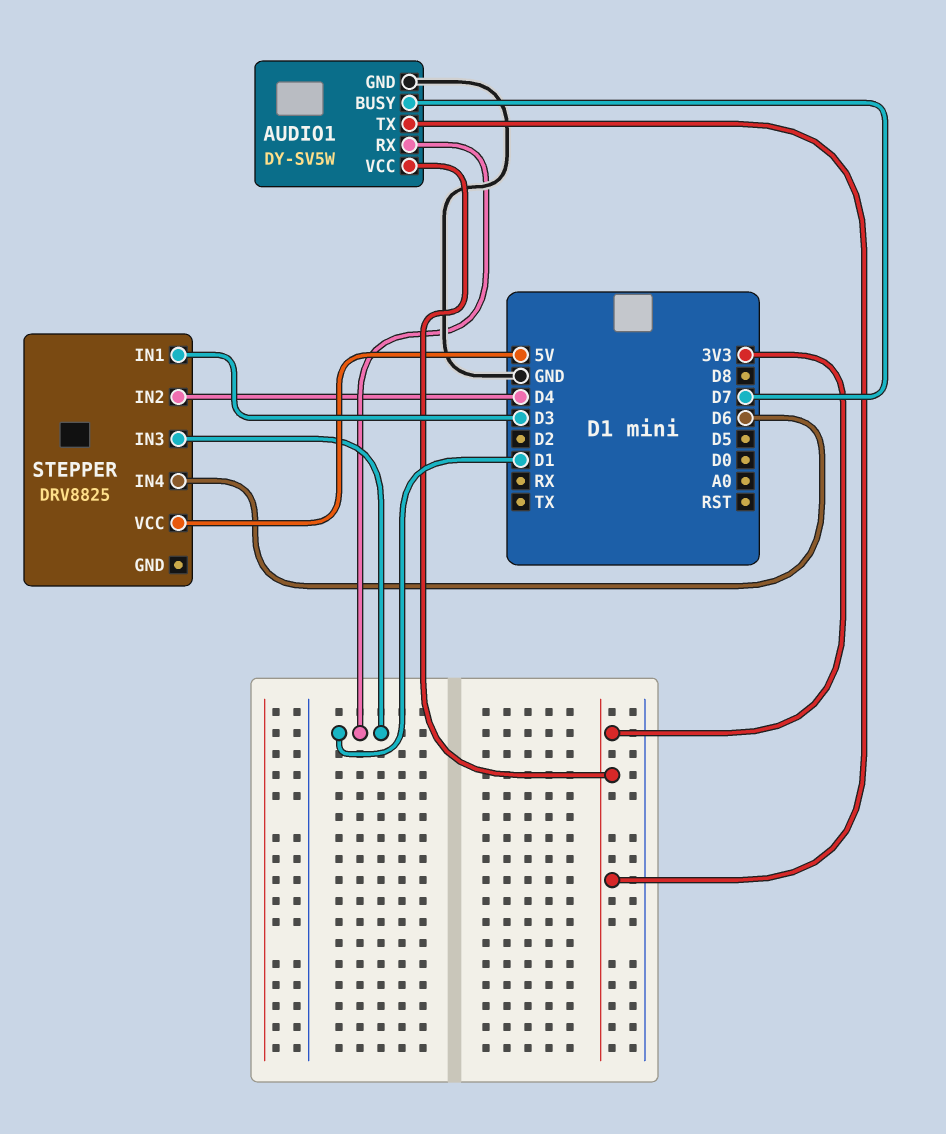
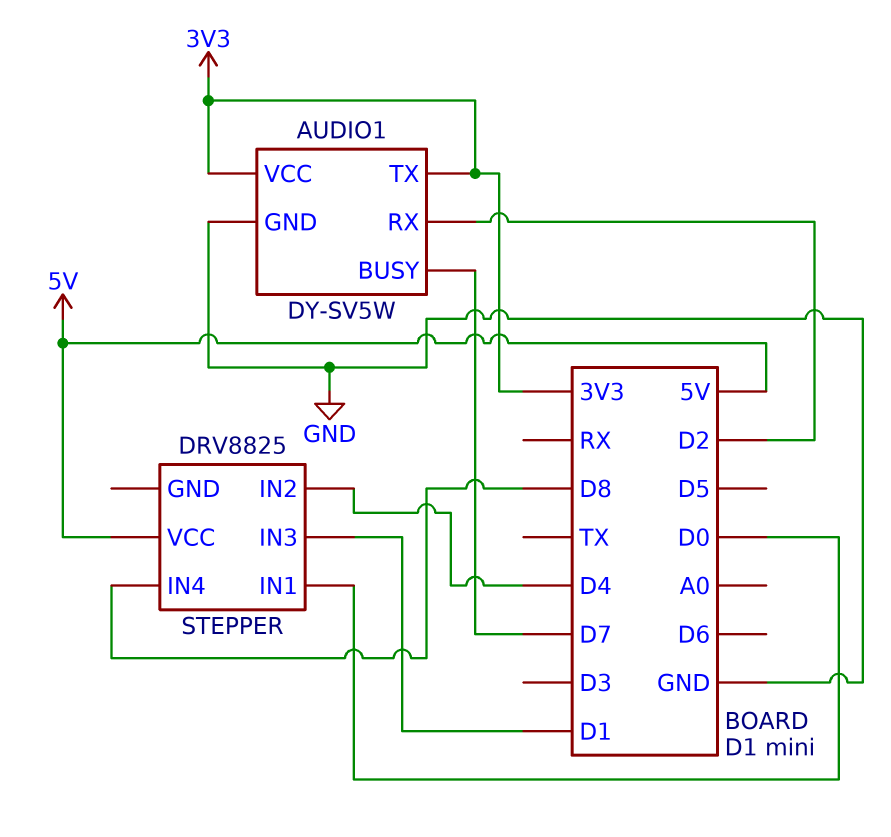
AUDIO1 pin RX: D1 -> D2
STEPPER pin IN1: D3 -> D0
STEPPER pin IN4: D6 -> D8

